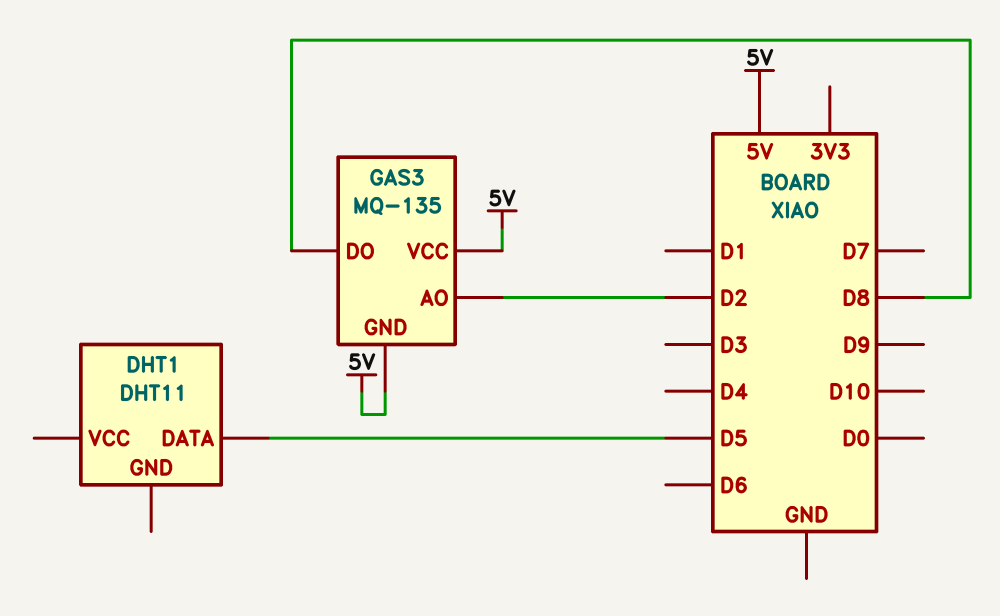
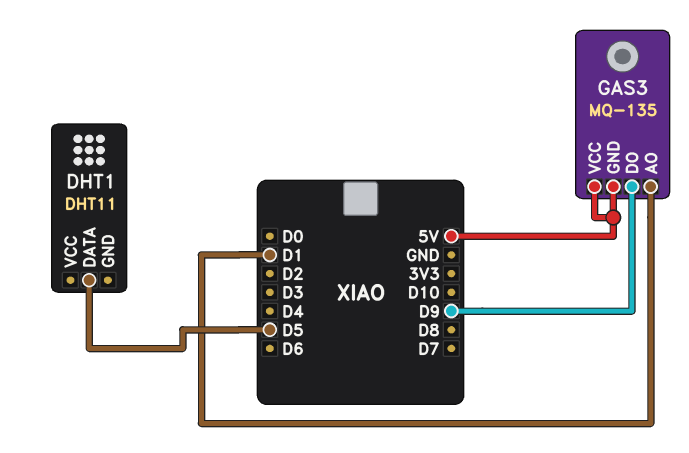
GAS3 pin AO: D2 -> D1
GAS3 pin DO: D8 -> D9

